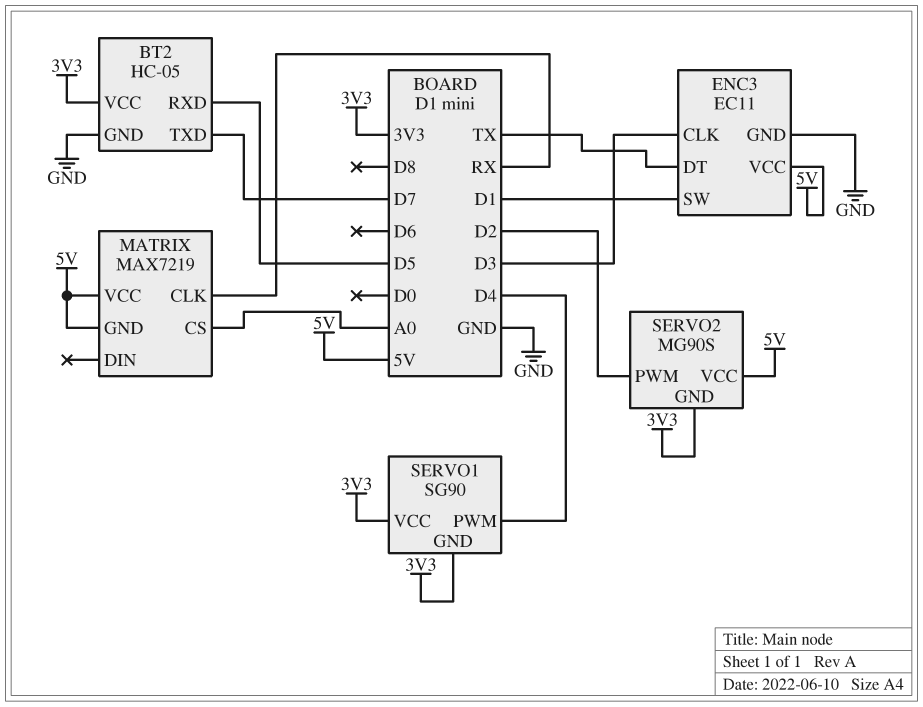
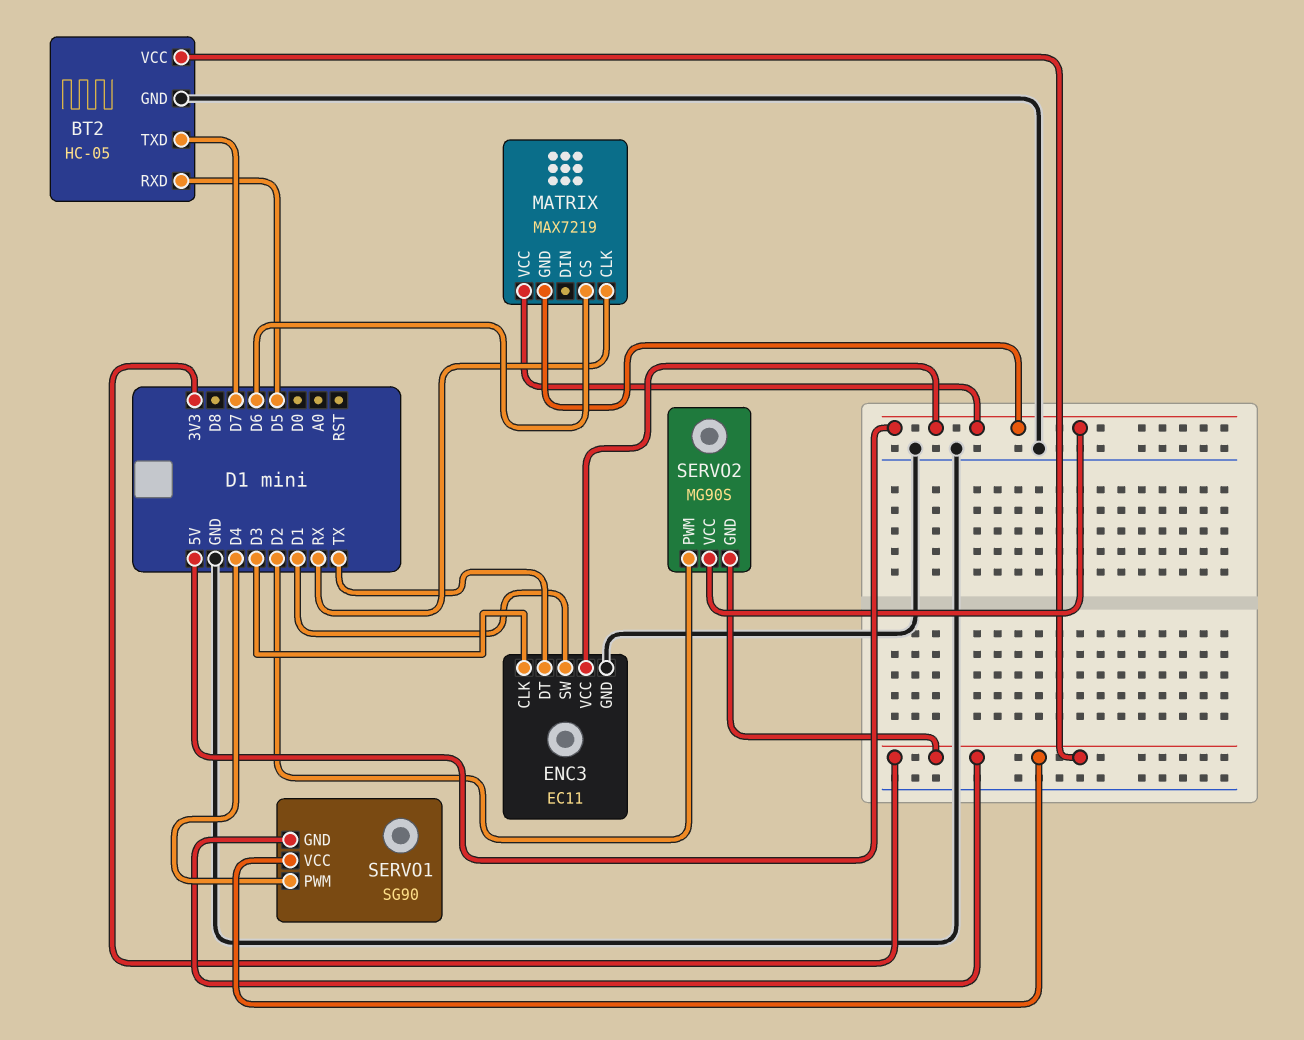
MATRIX pin CS: A0 -> D6

